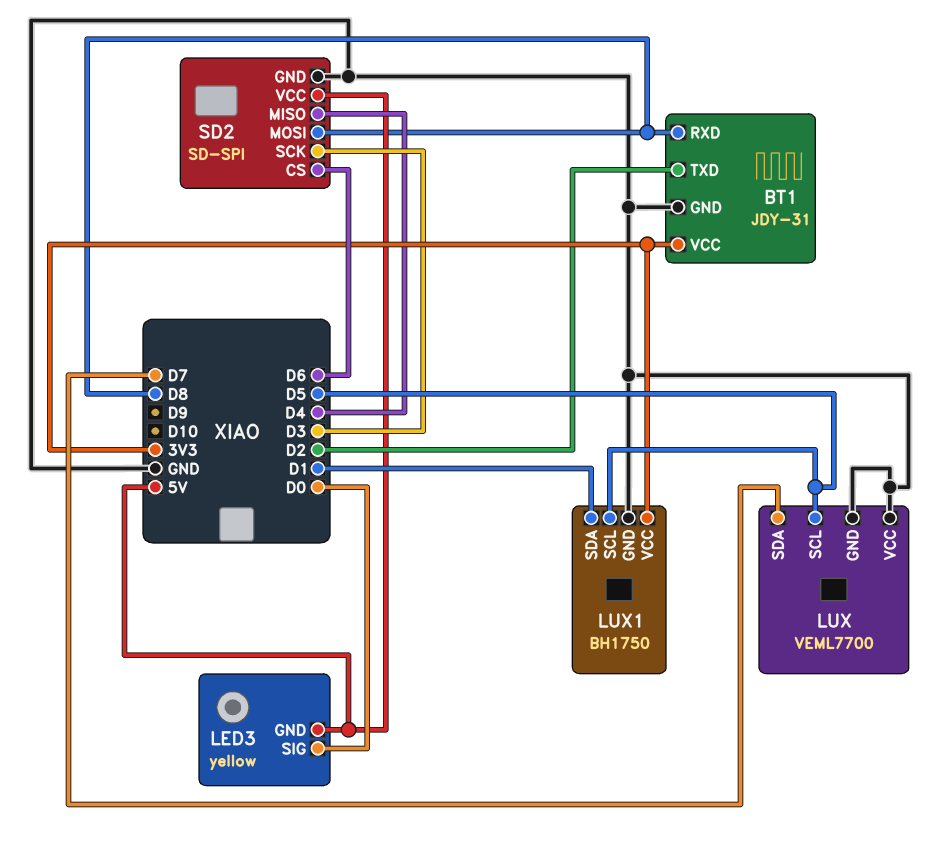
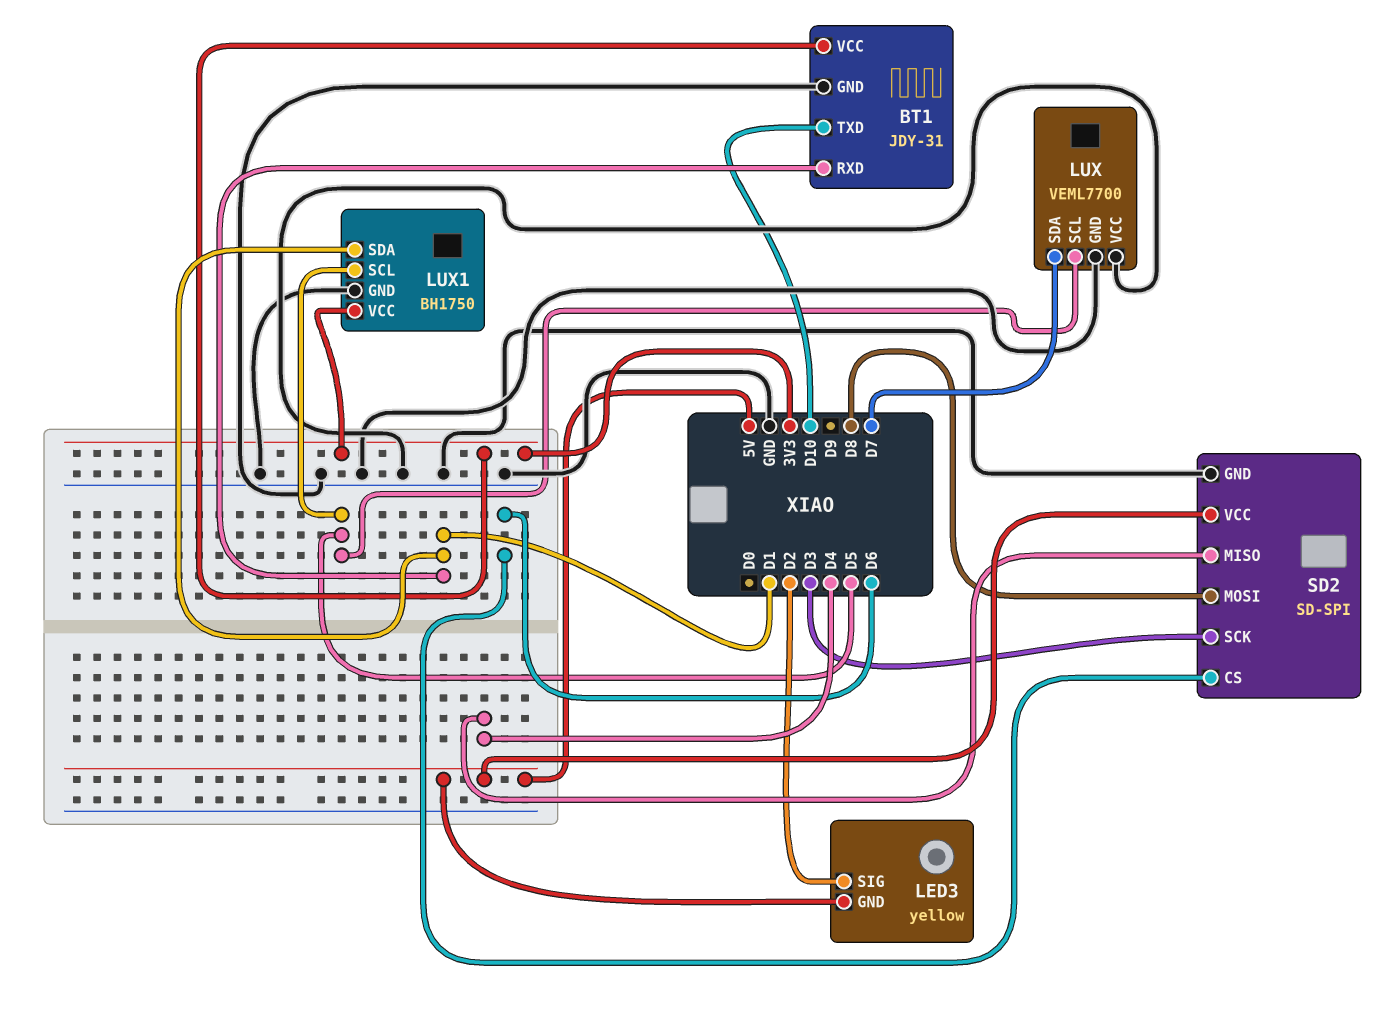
BT1 pin RXD: D8 -> D1
BT1 pin TXD: D2 -> D10
LED3 pin SIG: D0 -> D2

